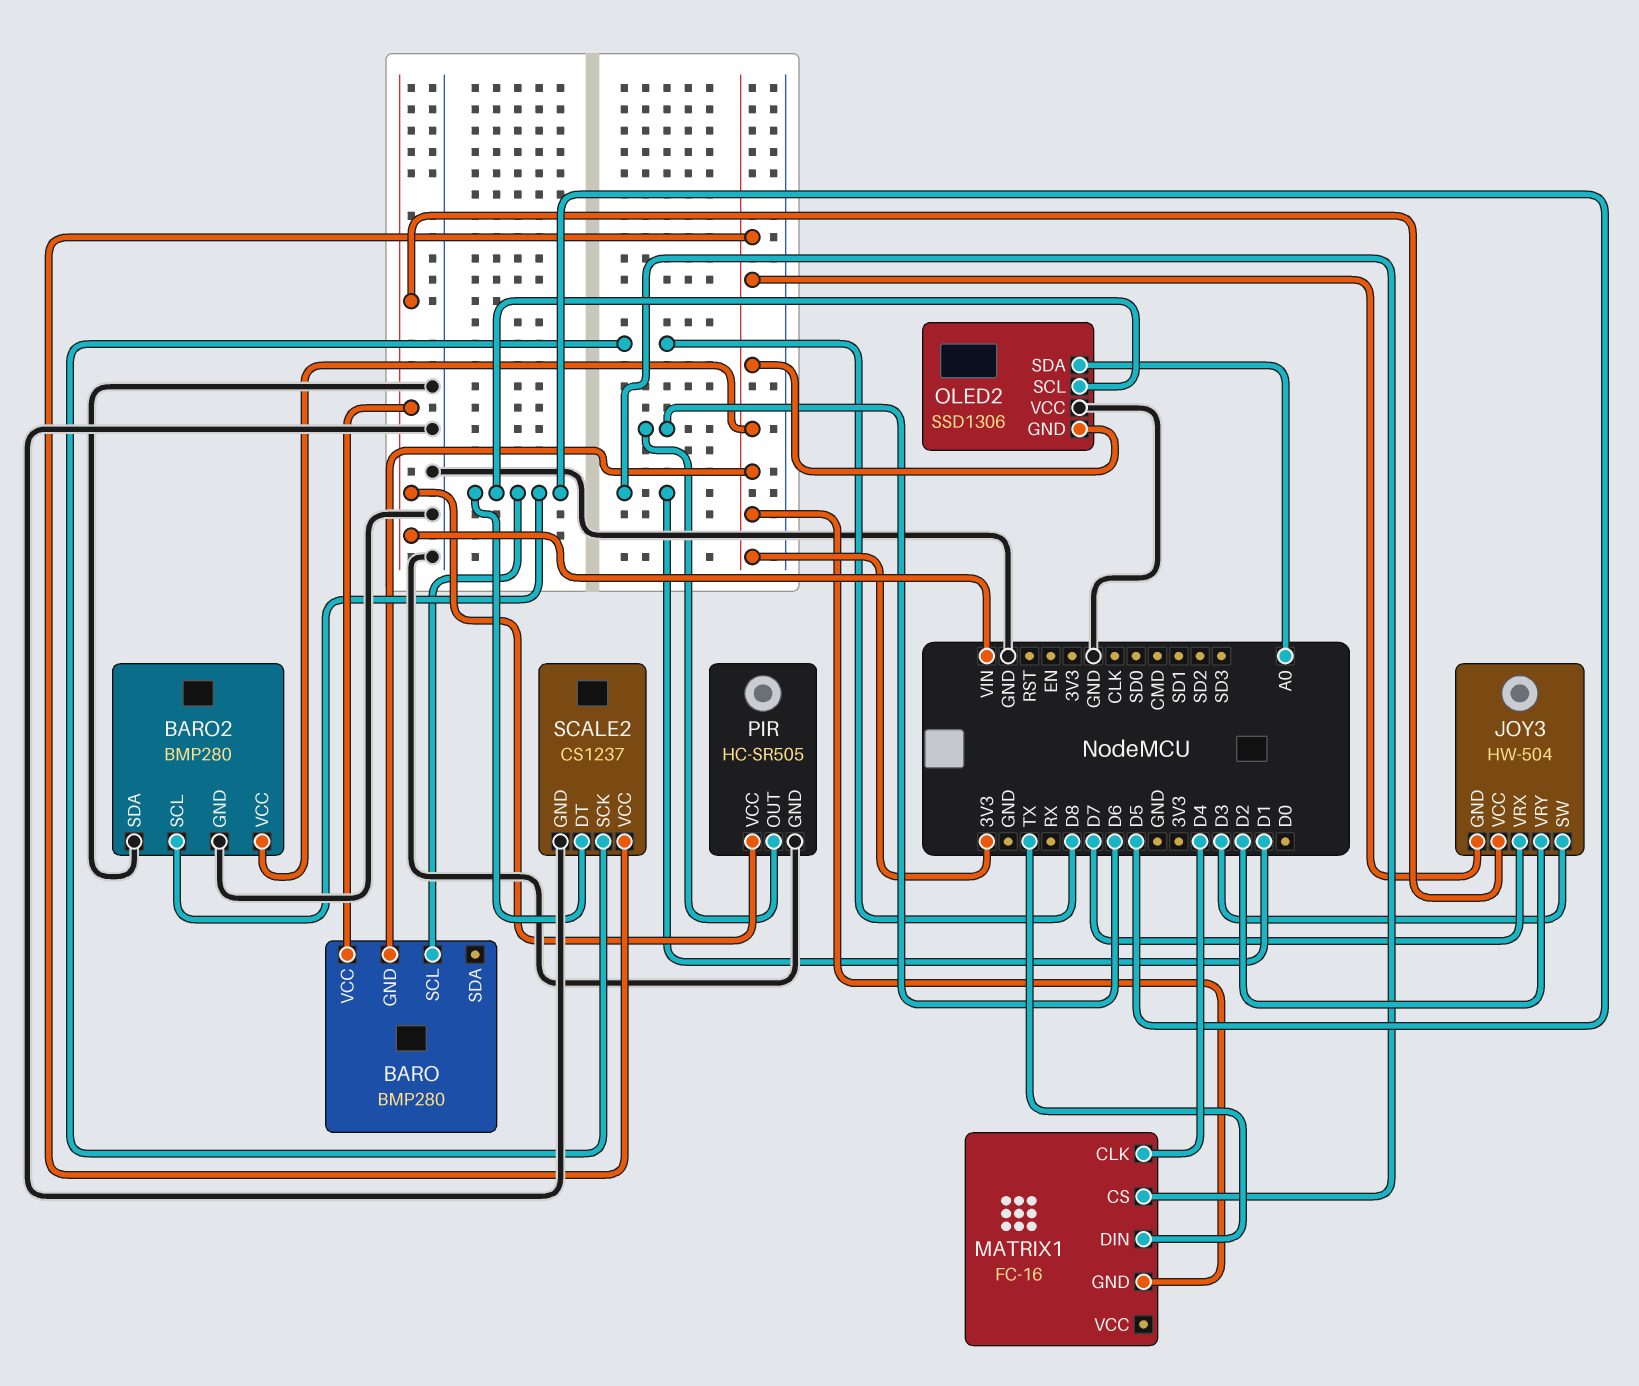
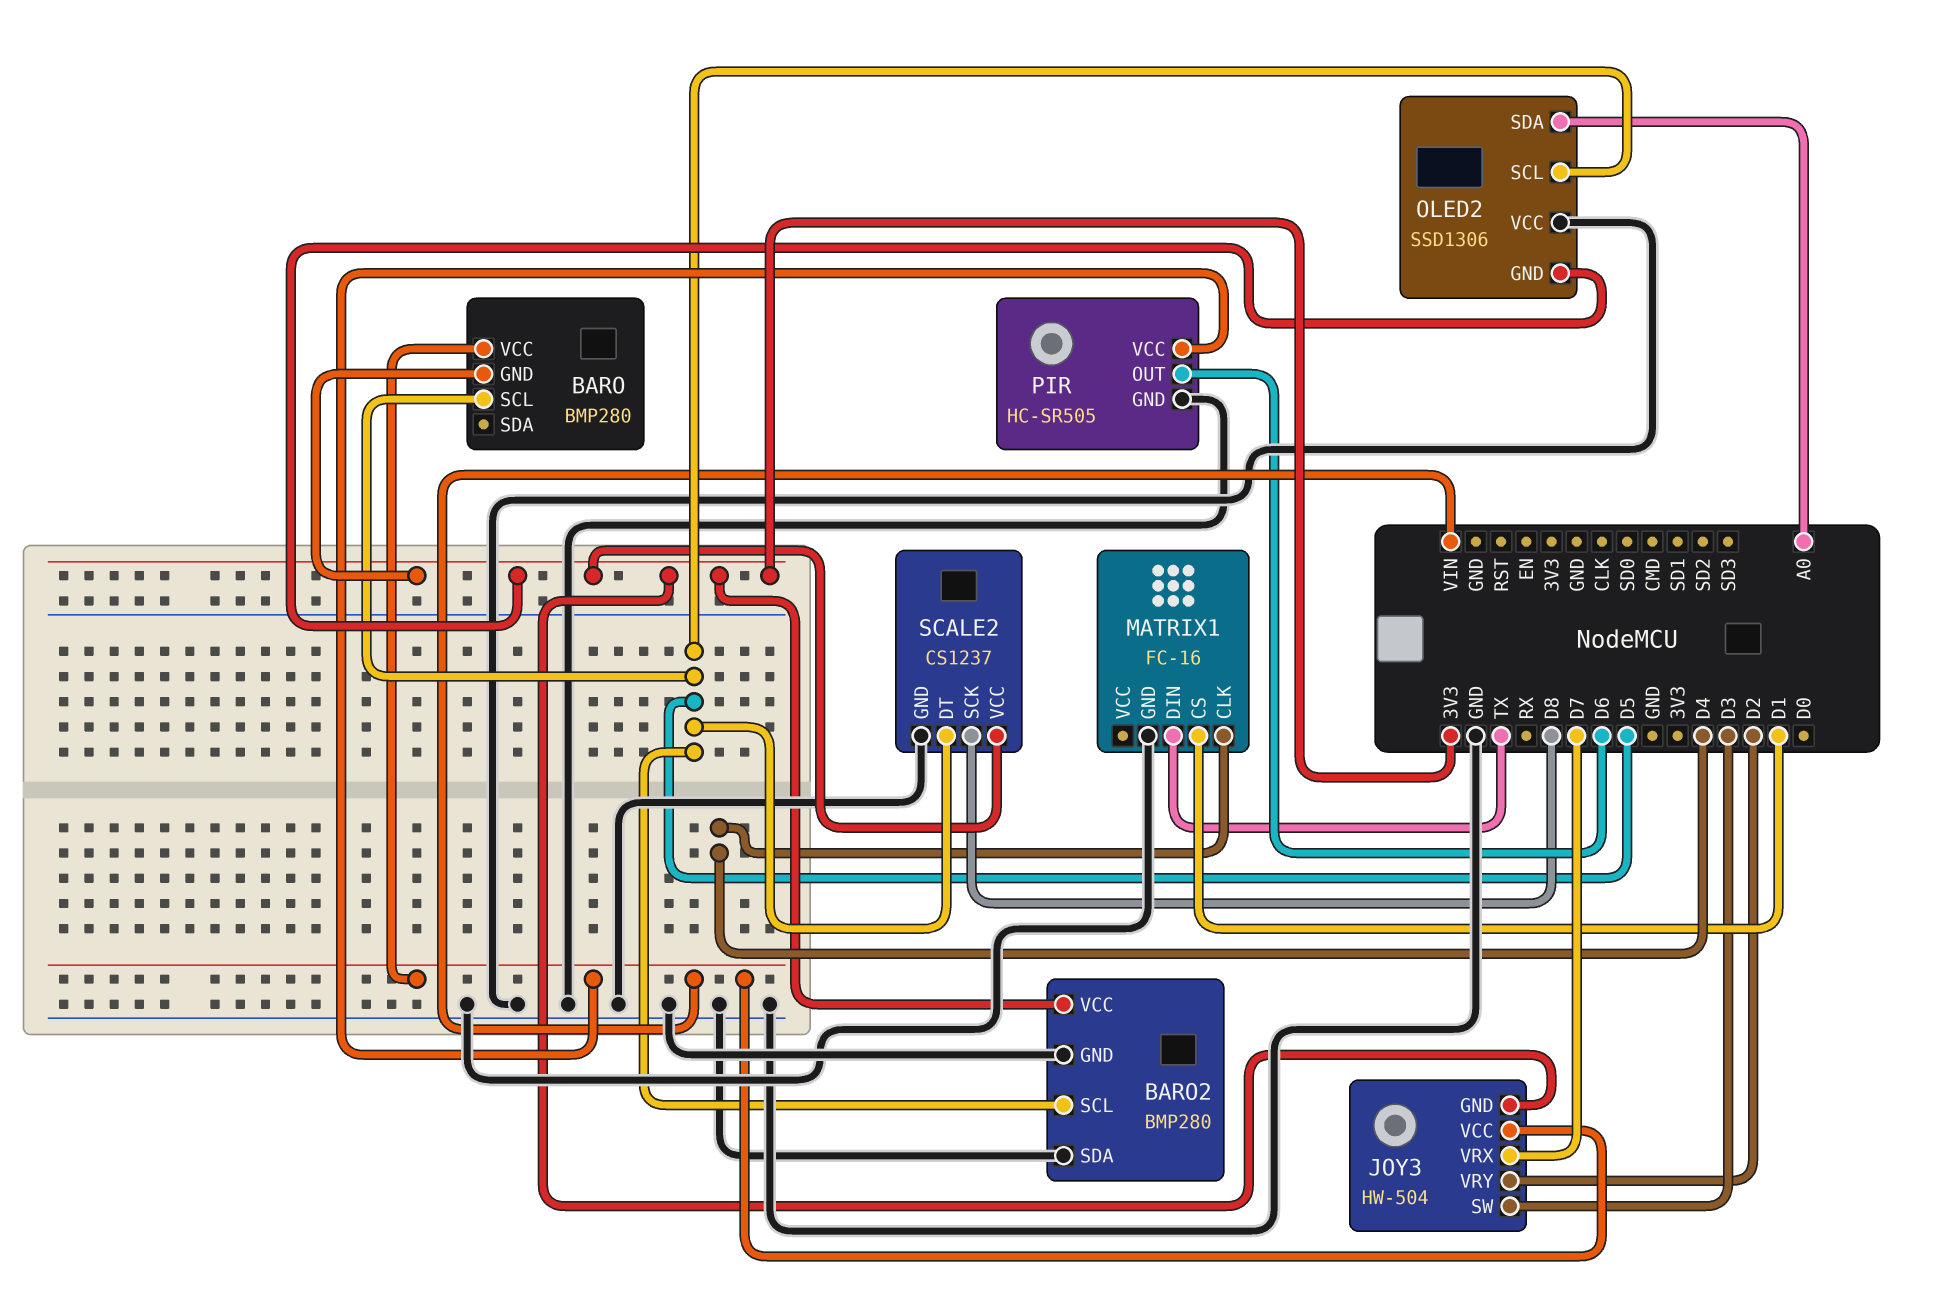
MATRIX1 pin GND: 3V3 -> GND

